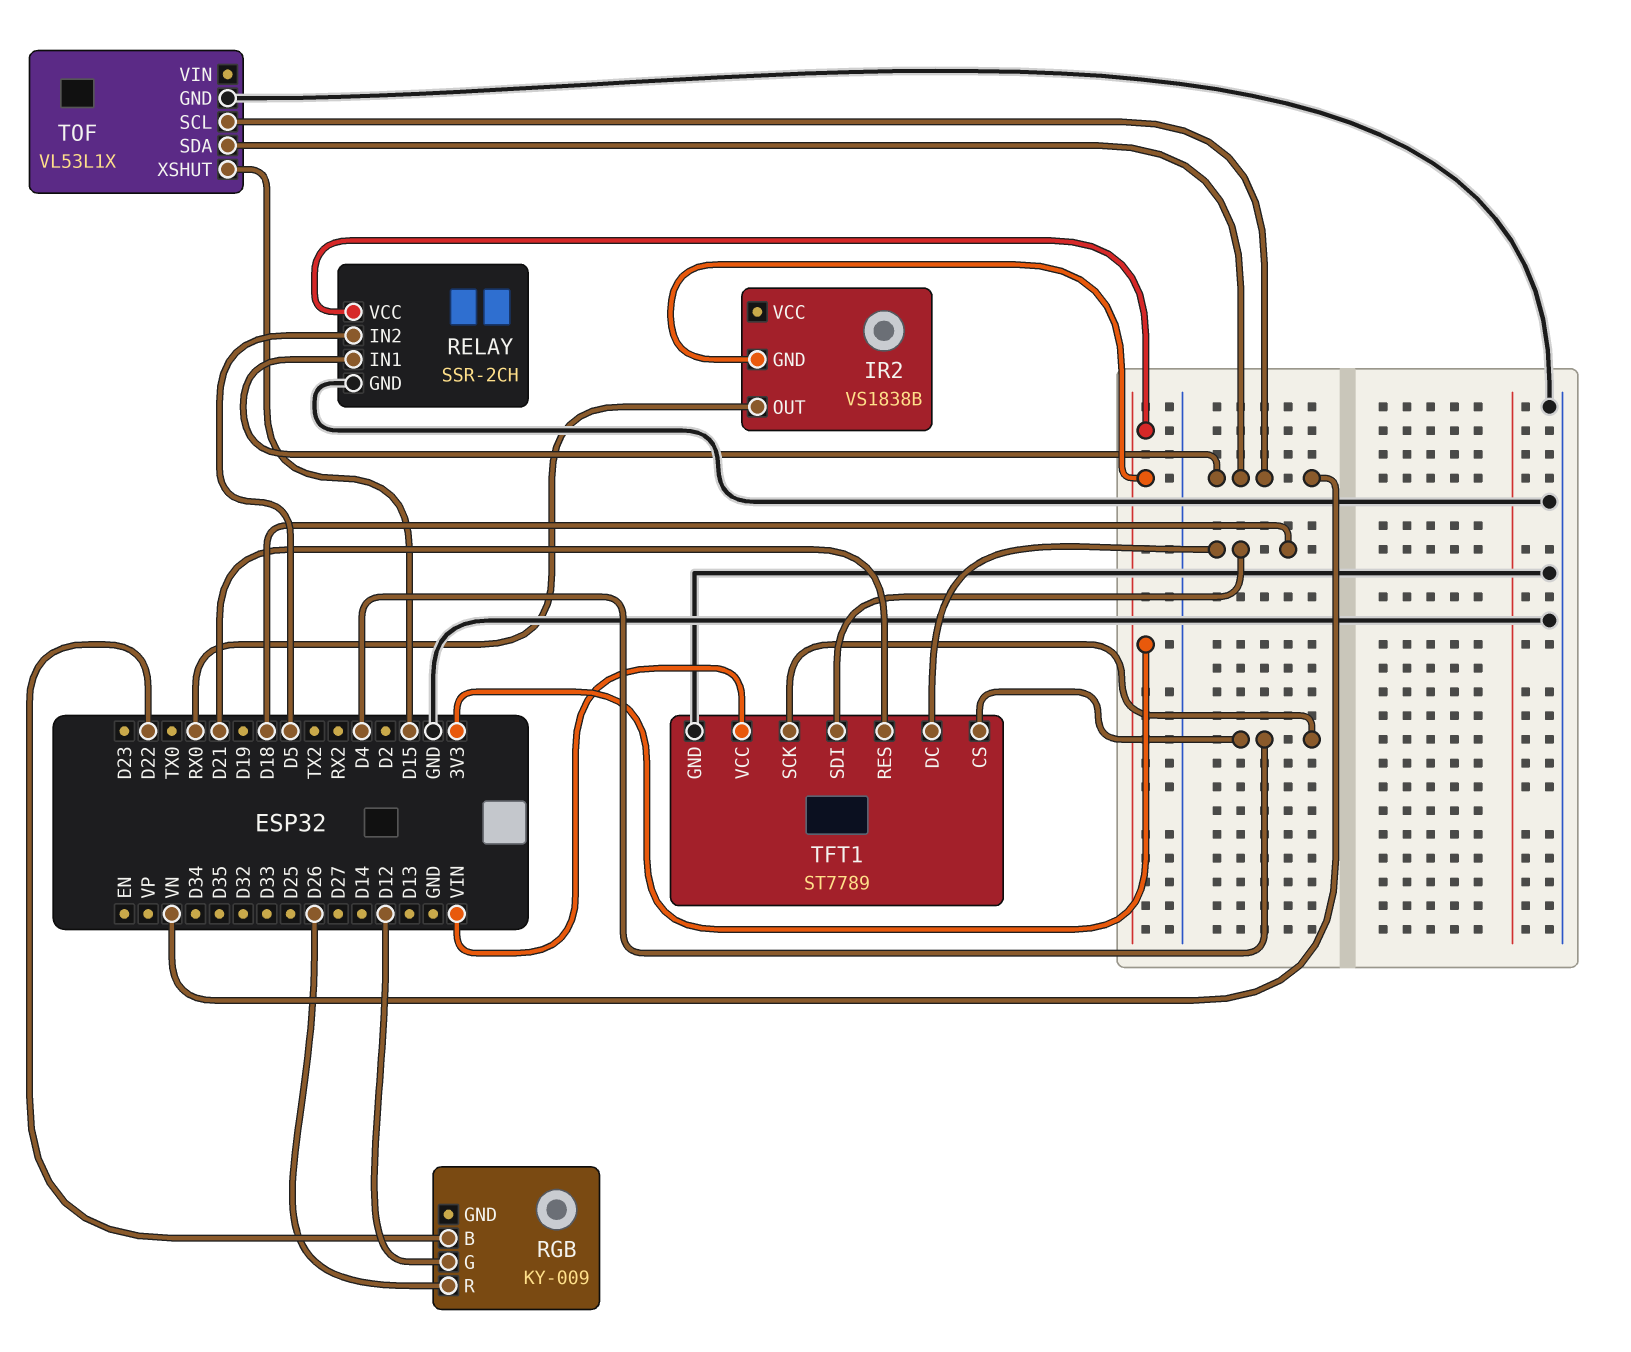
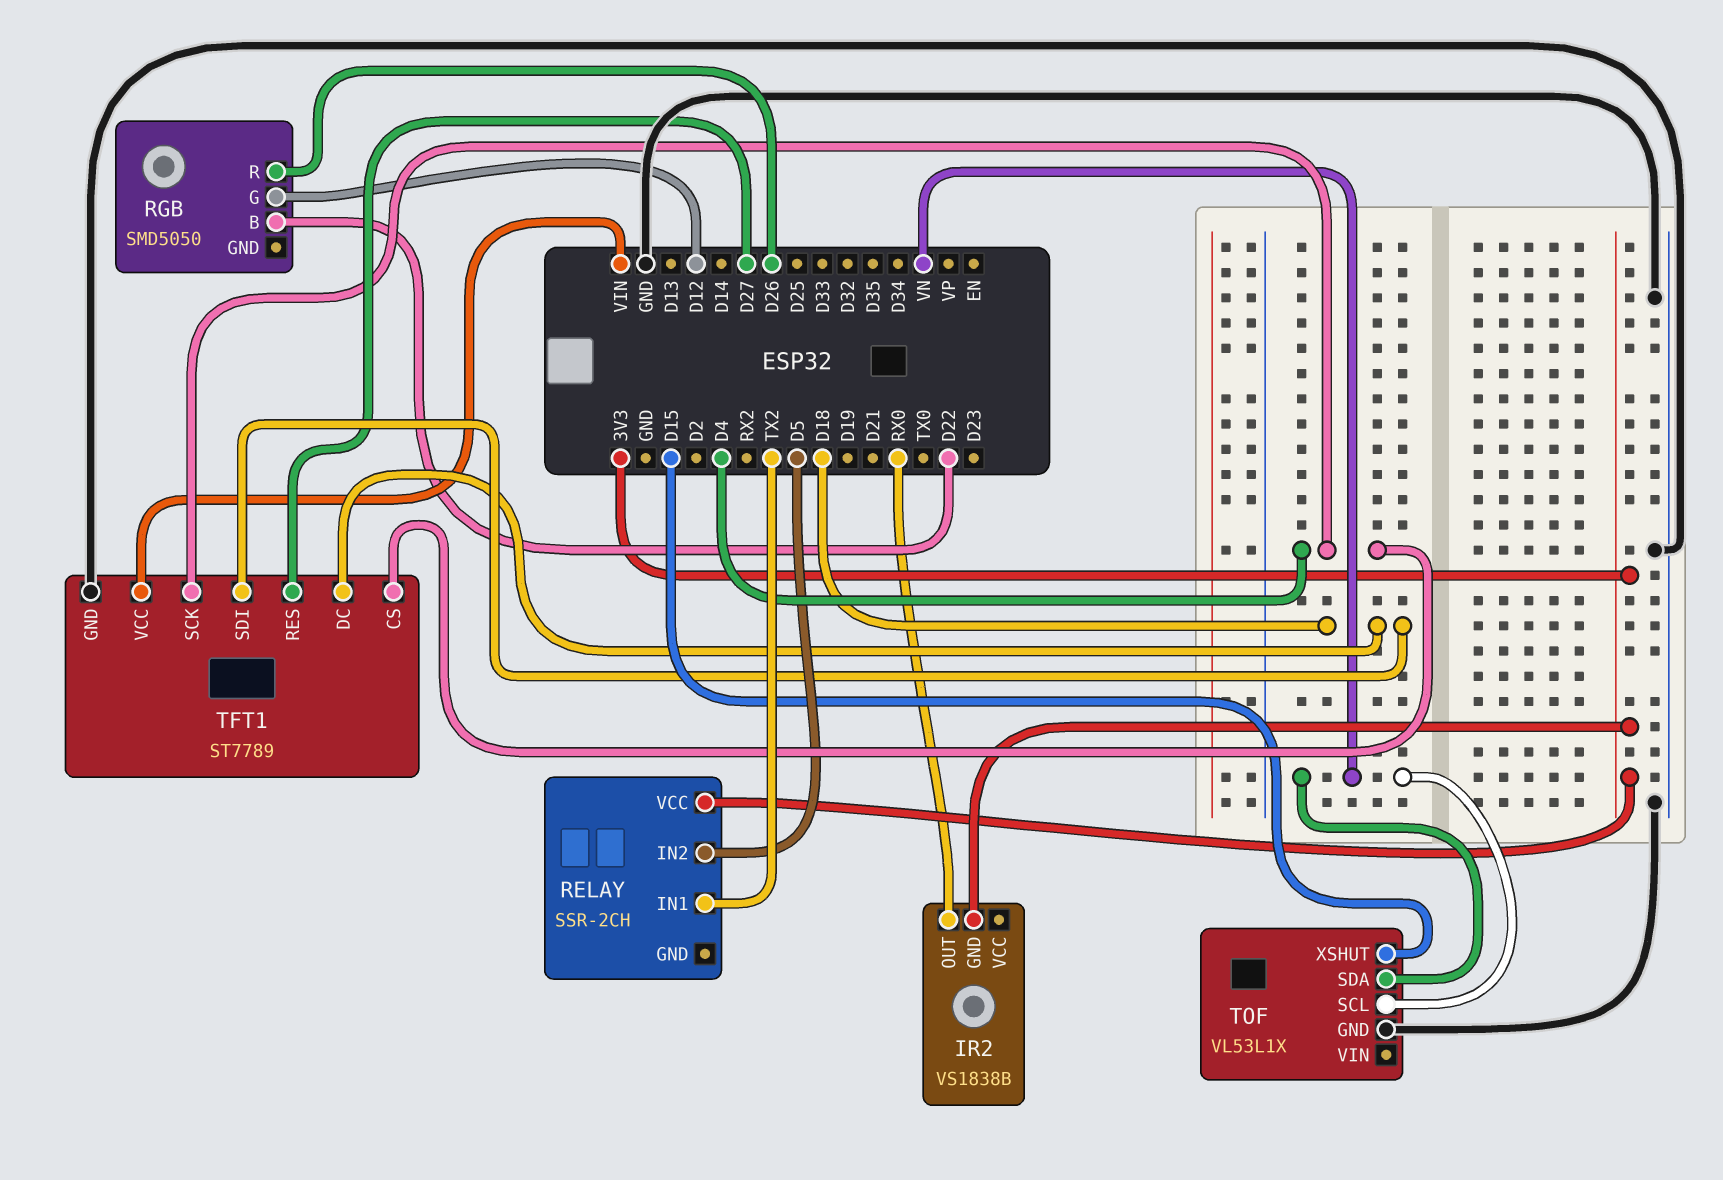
RELAY pin GND: GND -> none
RELAY pin IN1: VN -> TX2
RGB: KY-009 -> SMD5050
TFT1 pin RES: D21 -> D27

